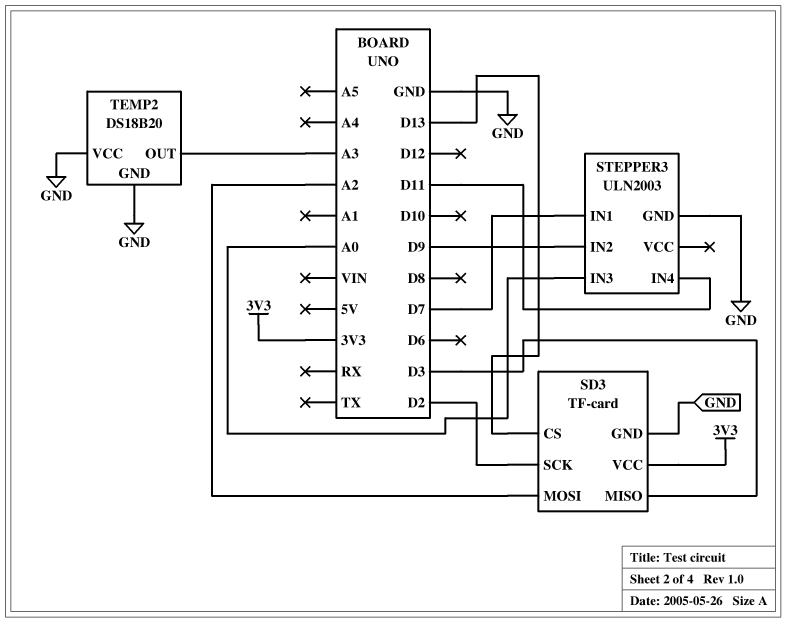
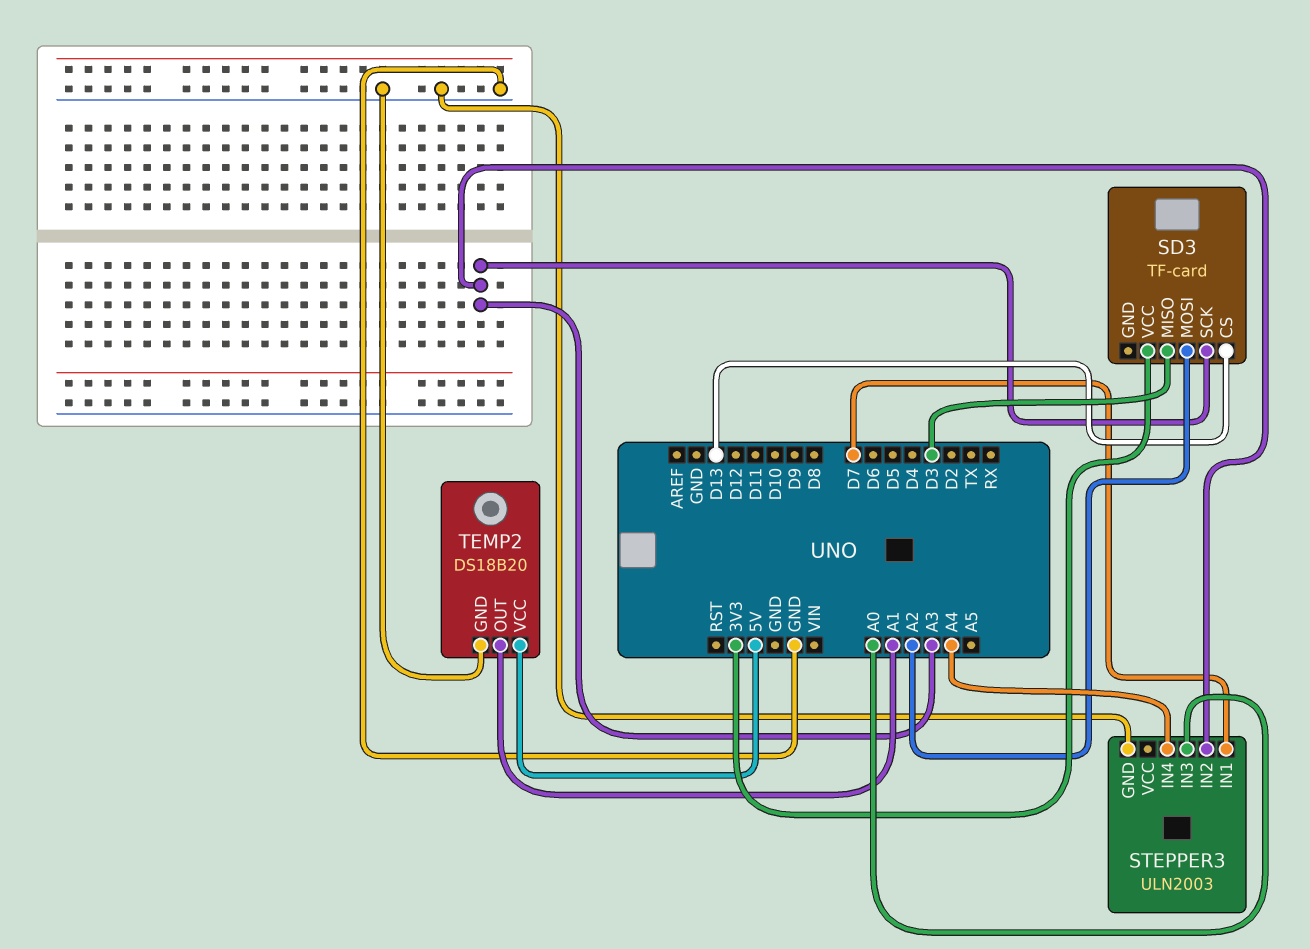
SD3 pin GND: GND -> none
SD3 pin SCK: D2 -> A3
STEPPER3 pin IN2: D9 -> A3
STEPPER3 pin IN4: D11 -> A4
TEMP2 pin OUT: A3 -> A1
TEMP2 pin VCC: GND -> 5V

